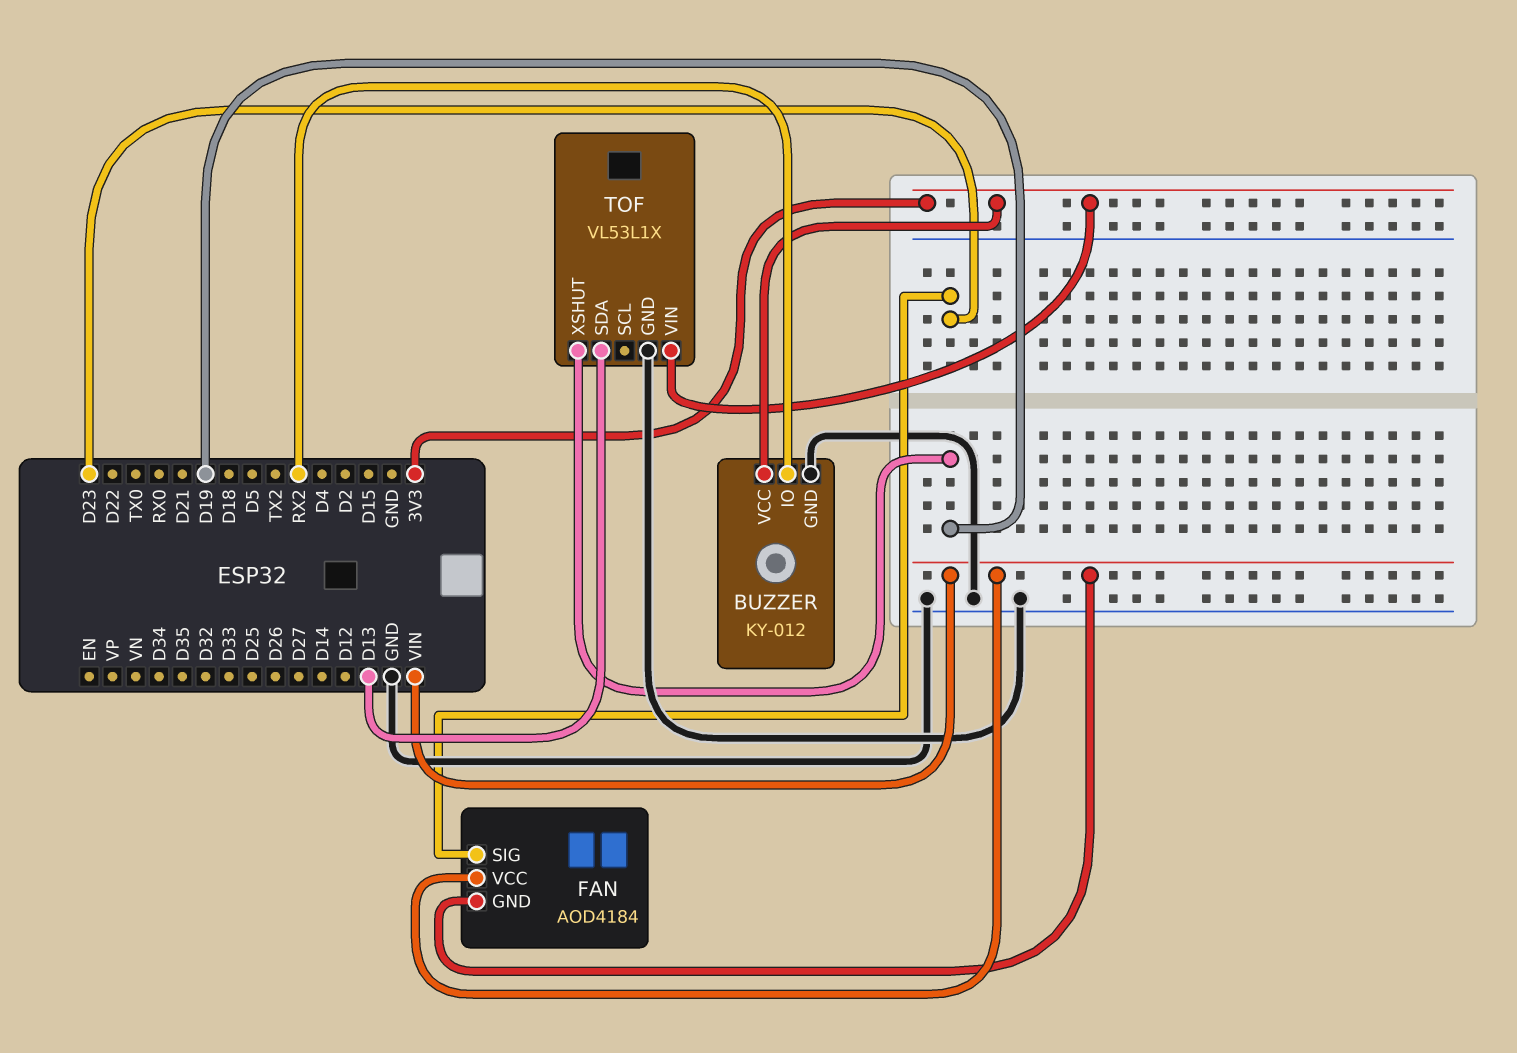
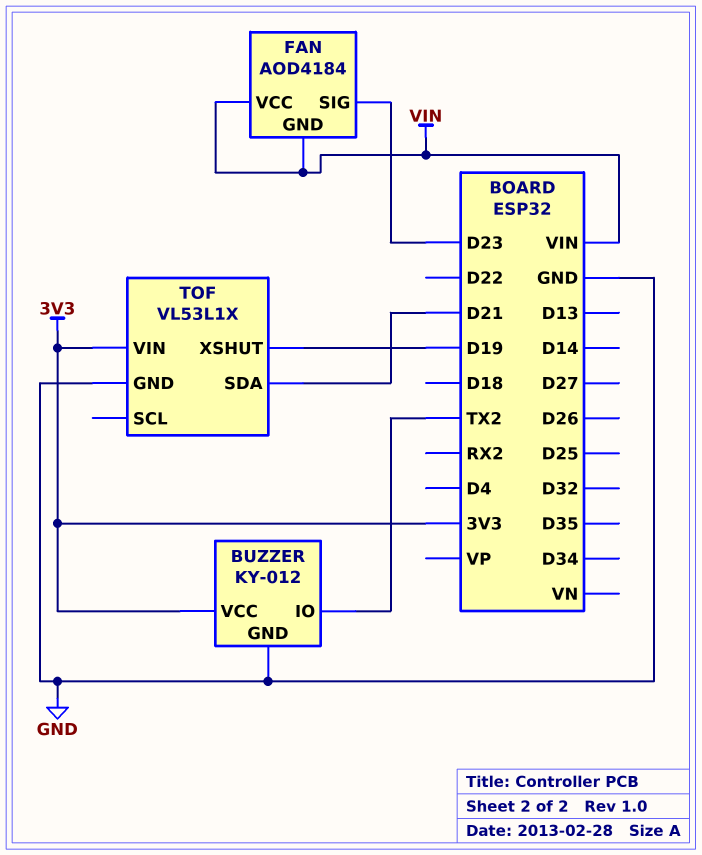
BUZZER pin IO: RX2 -> TX2
TOF pin SDA: D13 -> D21

